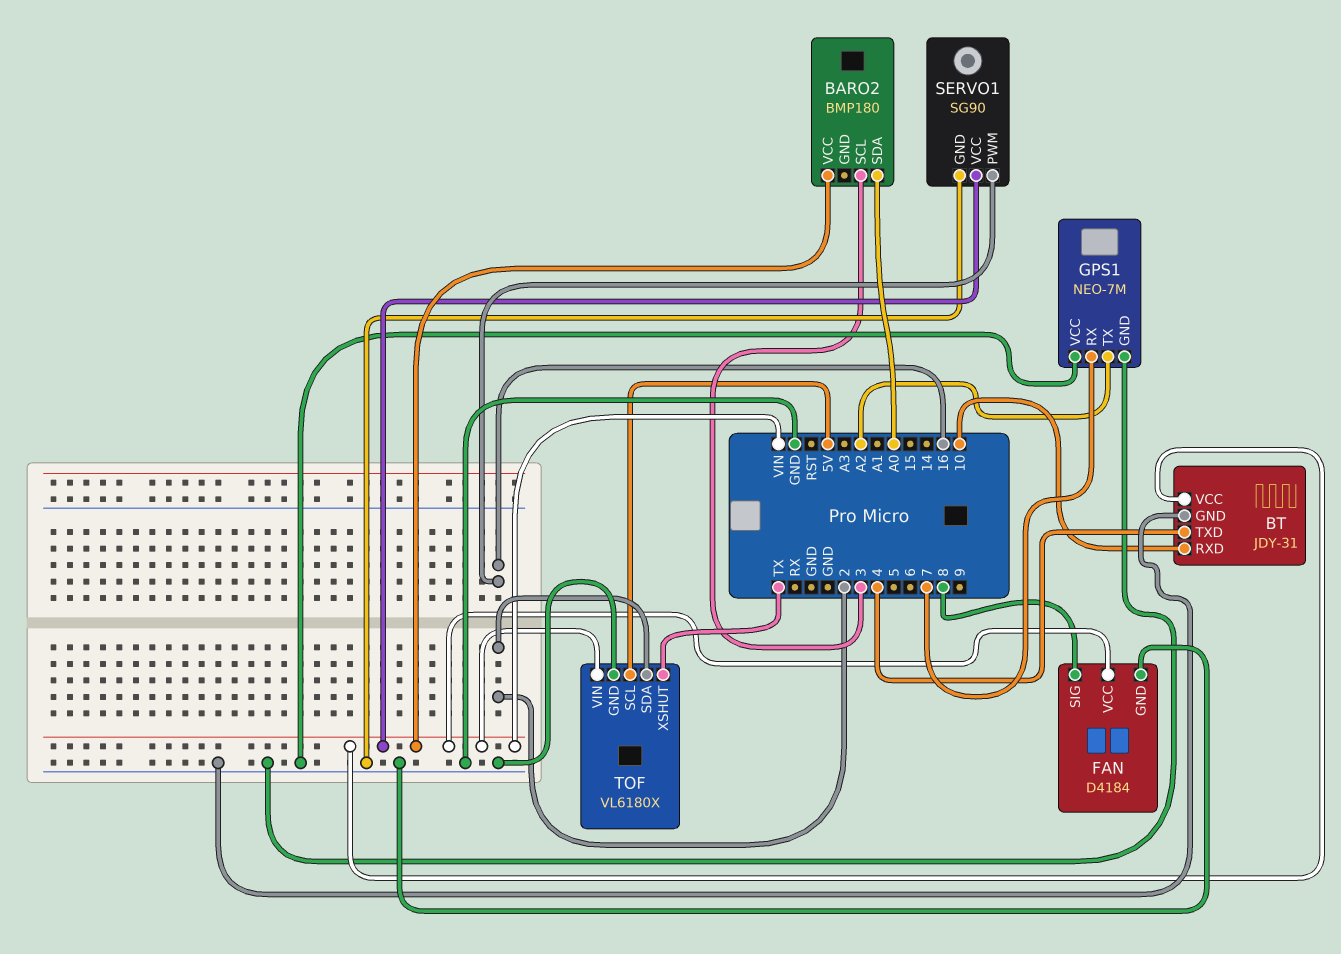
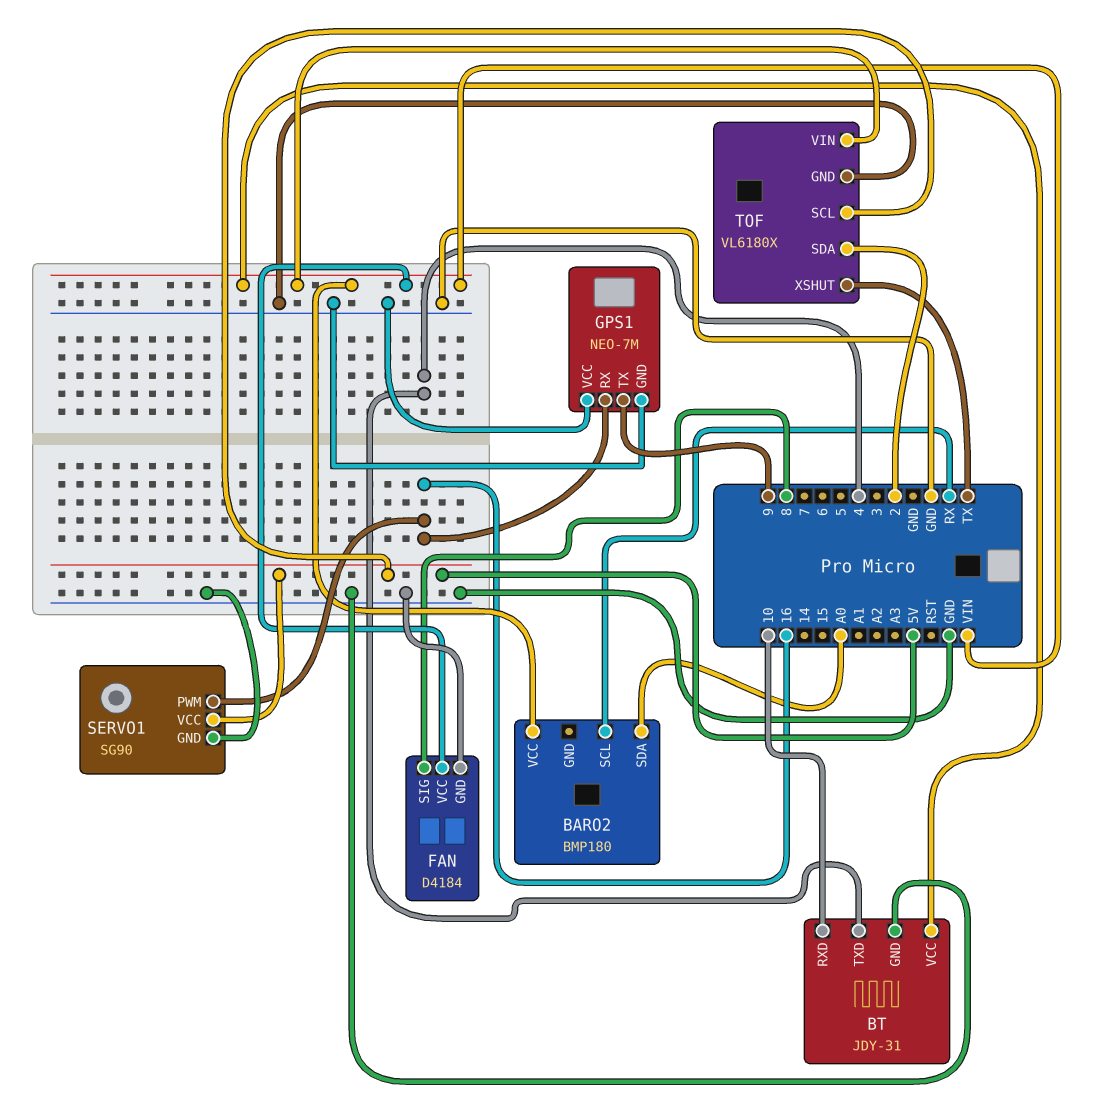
BARO2 pin SCL: 3 -> RX
GPS1 pin RX: 7 -> 16
GPS1 pin TX: A2 -> 9
SERVO1 pin VCC: VIN -> 5V

